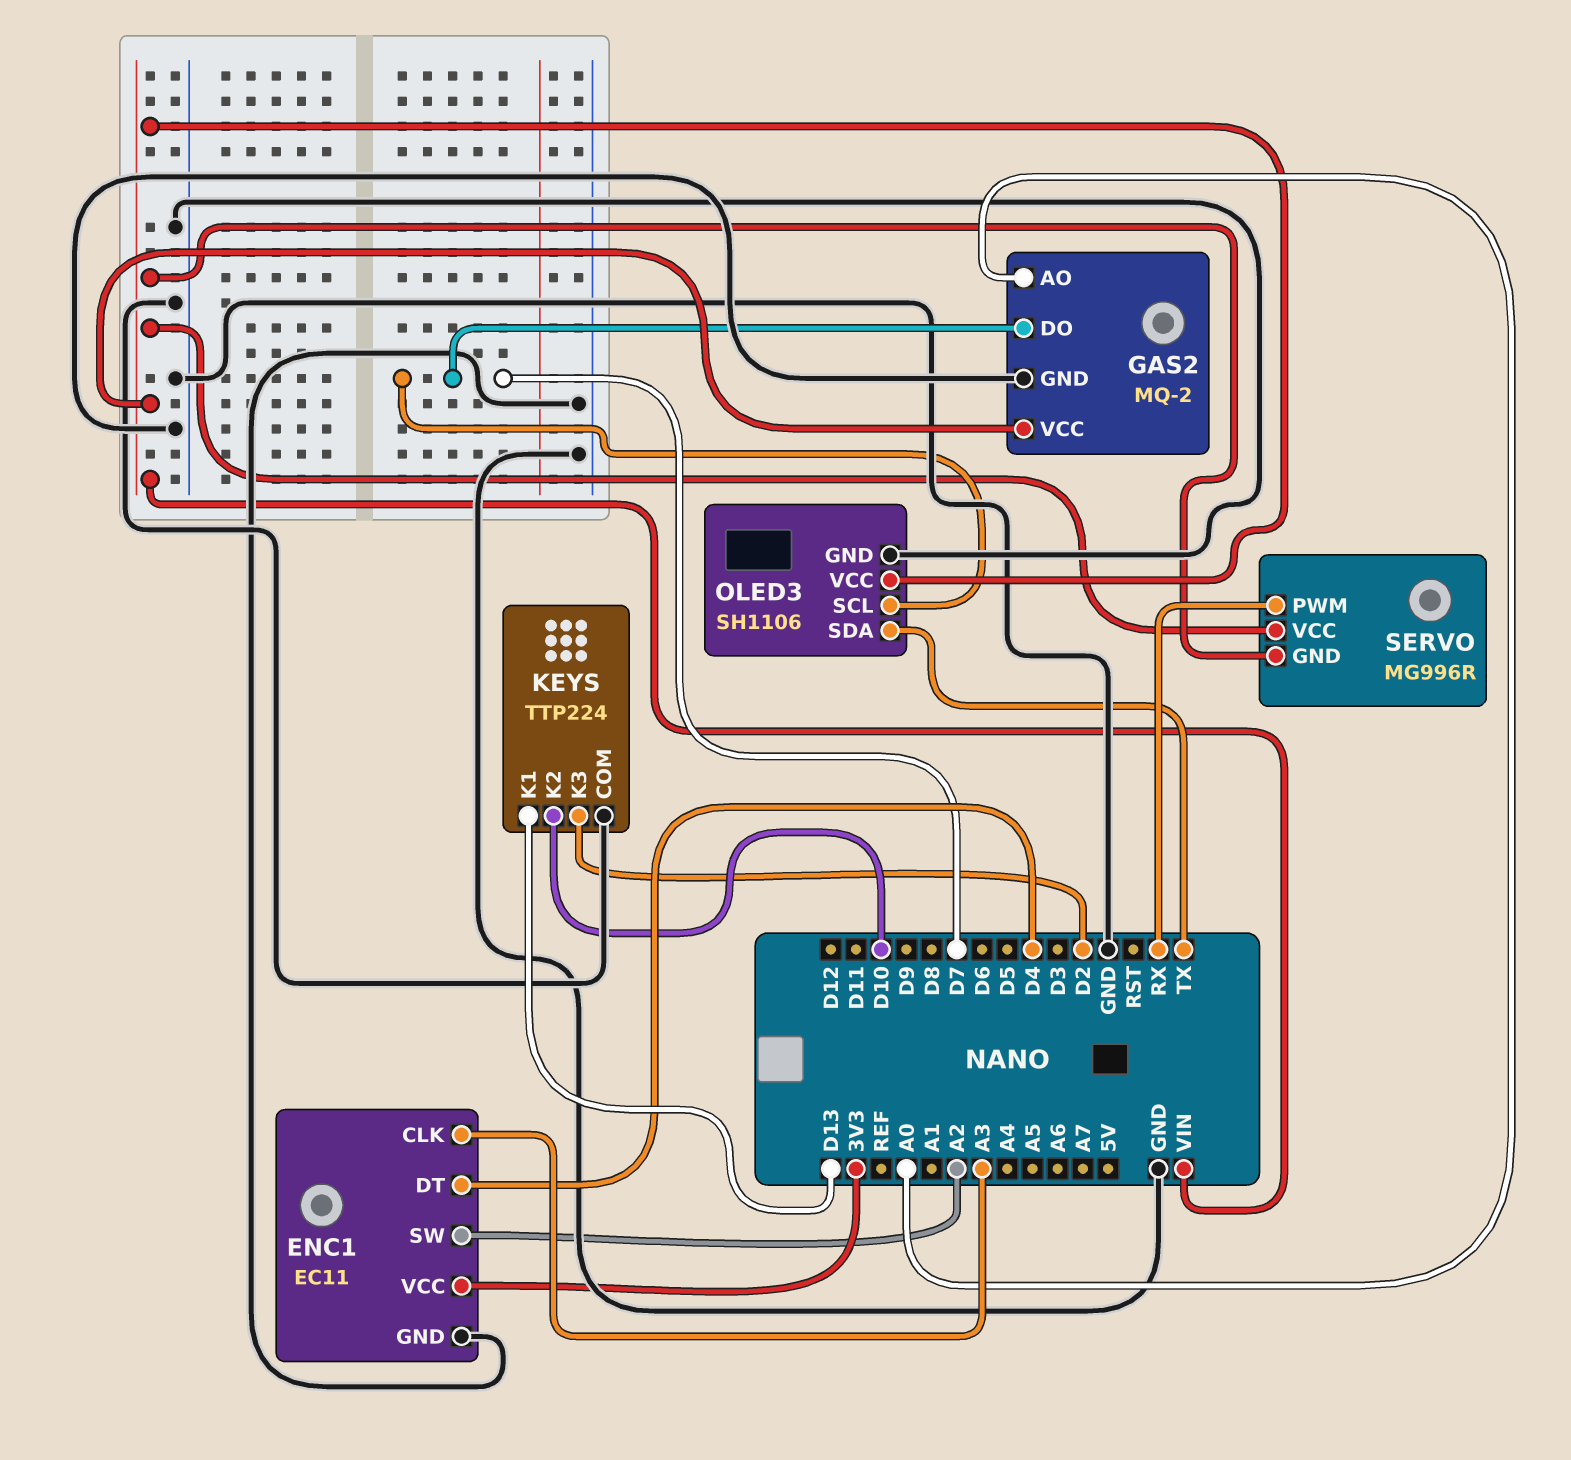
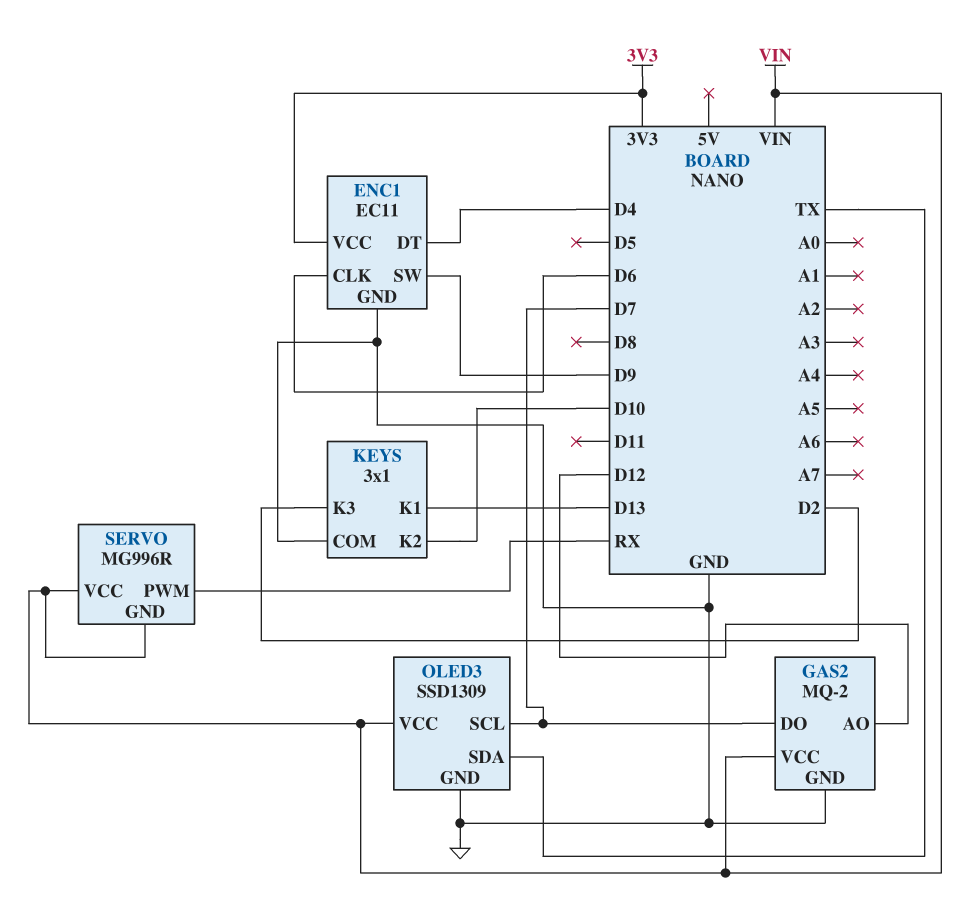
ENC1 pin CLK: A3 -> D6
ENC1 pin SW: A2 -> D9
GAS2 pin AO: A0 -> D12
KEYS: TTP224 -> 3x1
OLED3: SH1106 -> SSD1309

